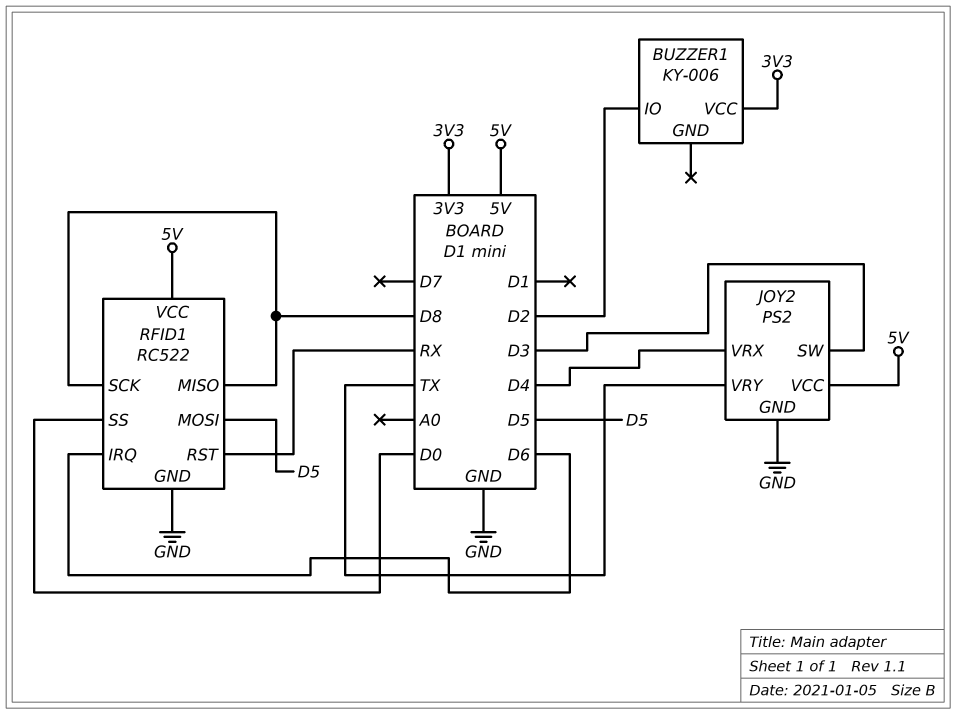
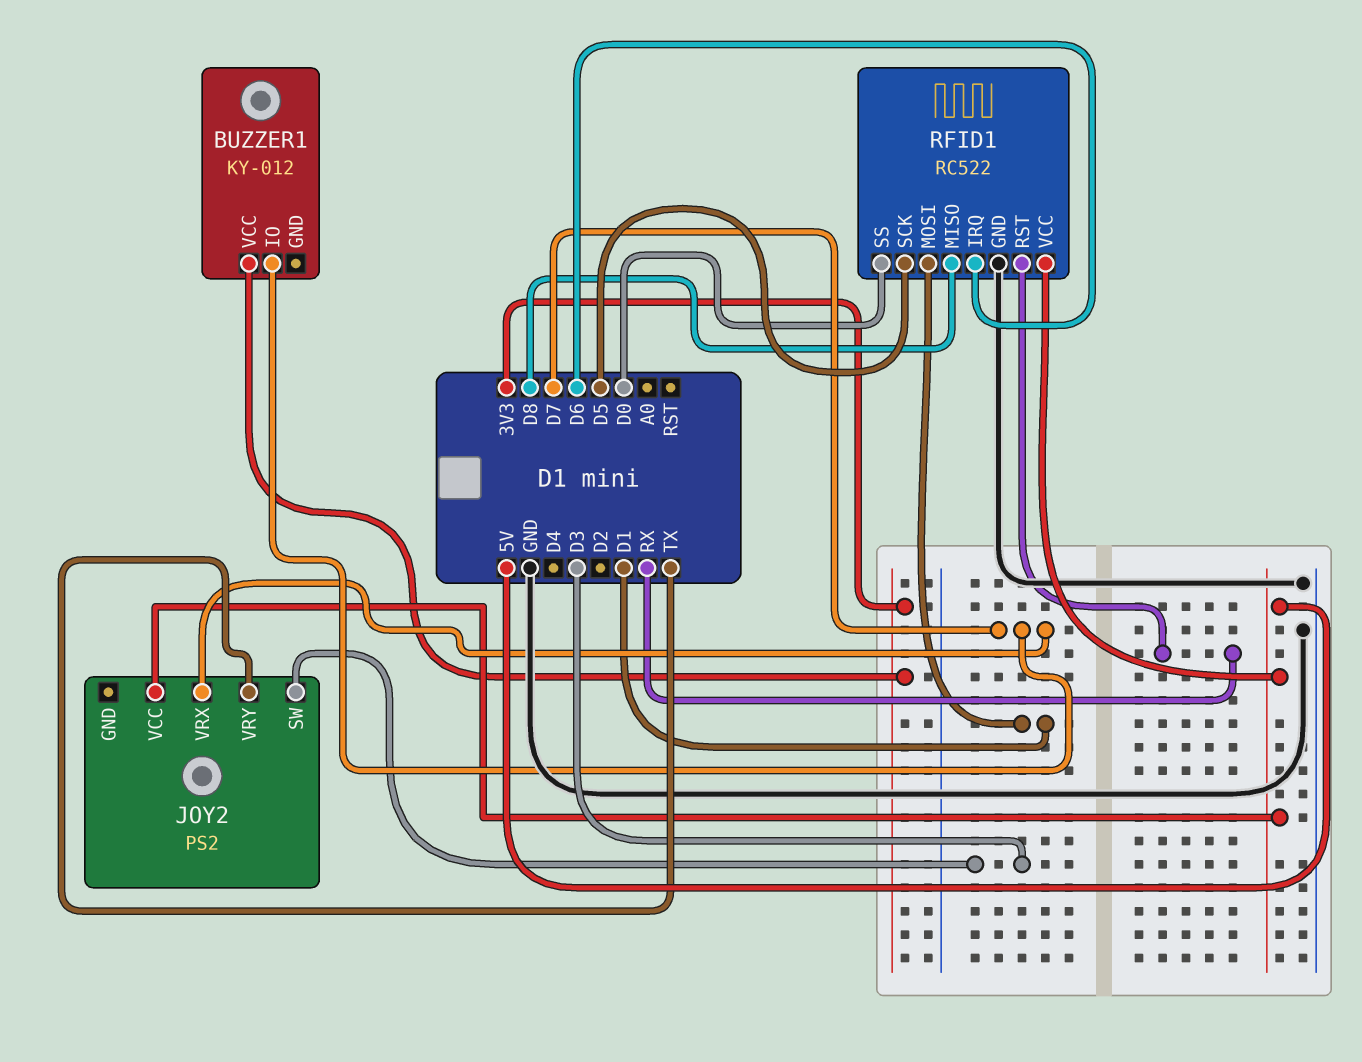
BUZZER1: KY-006 -> KY-012
BUZZER1 pin IO: D2 -> D7
JOY2 pin GND: GND -> none
JOY2 pin VRX: D4 -> D7
RFID1 pin MOSI: D5 -> D1
RFID1 pin SCK: D8 -> D5

